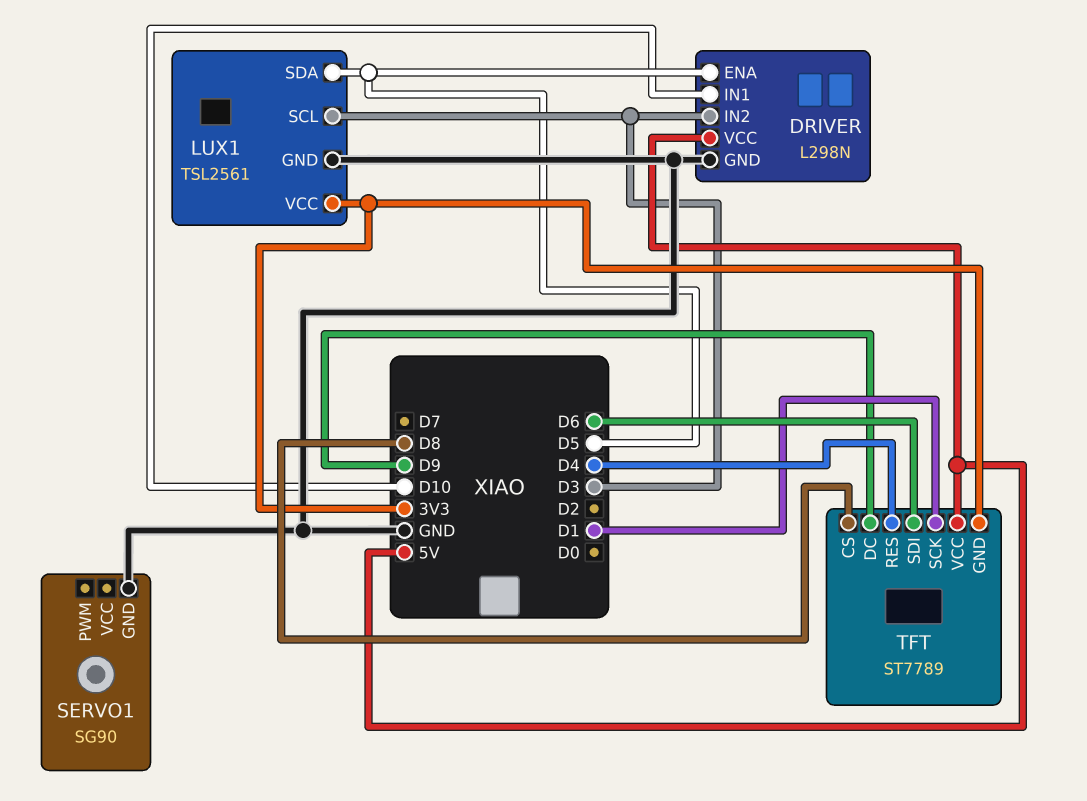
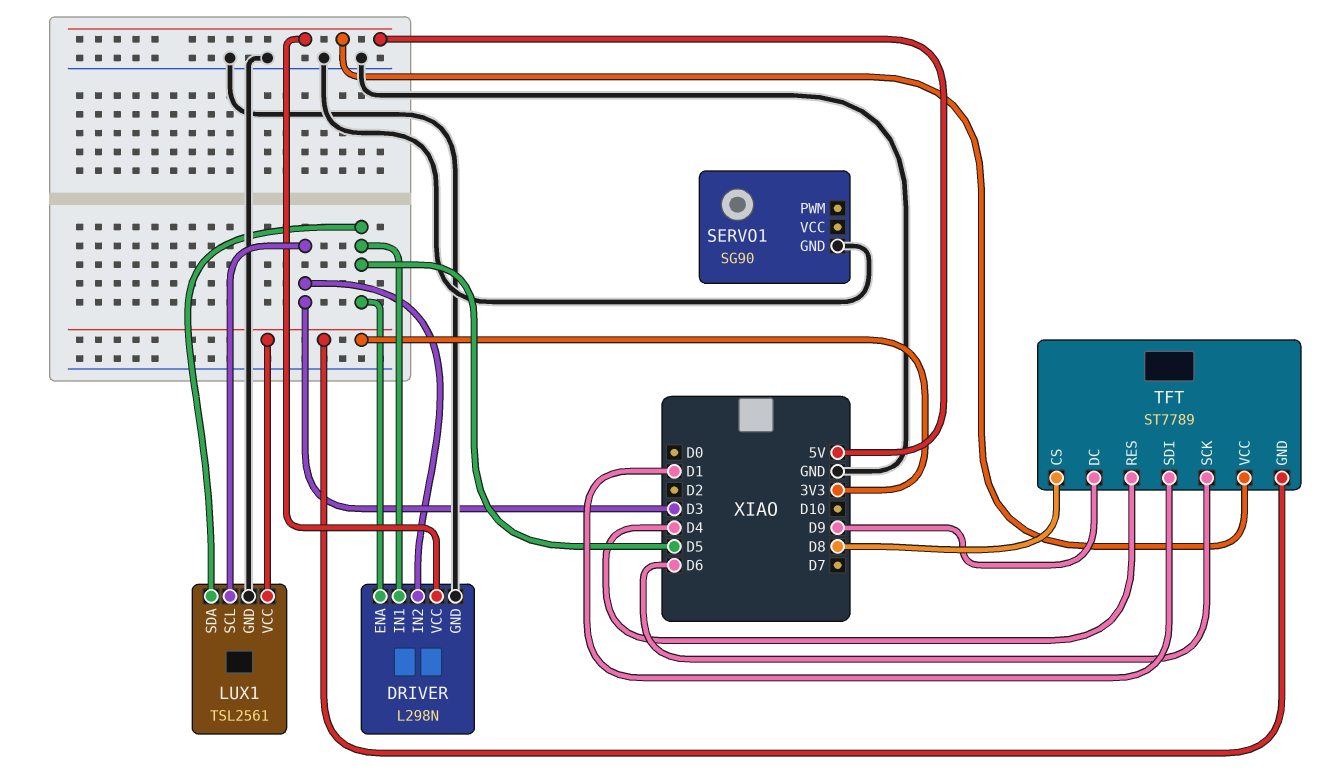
DRIVER pin IN1: D10 -> D5
TFT pin SCK: D1 -> D6
TFT pin SDI: D6 -> D1

